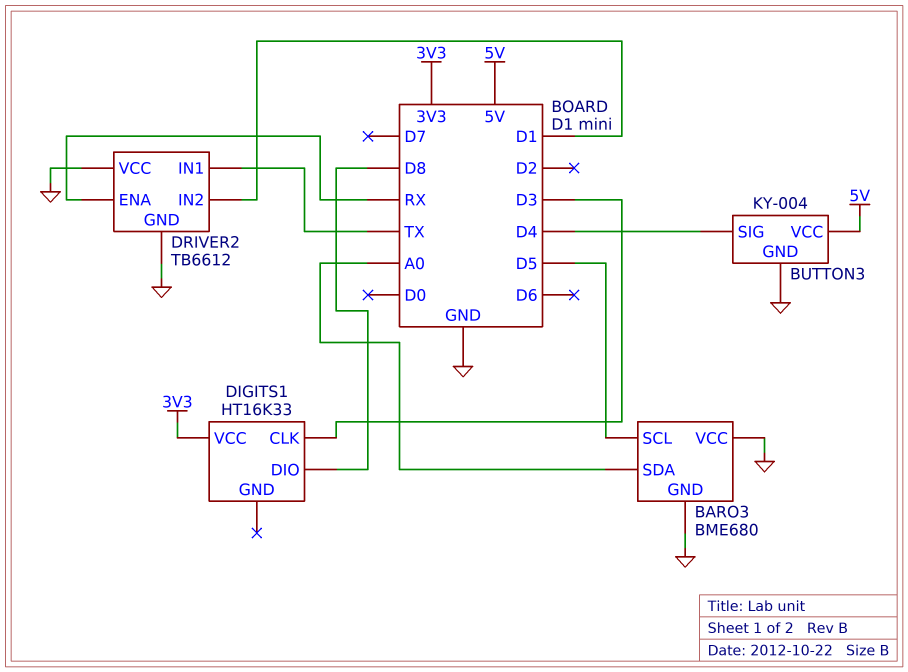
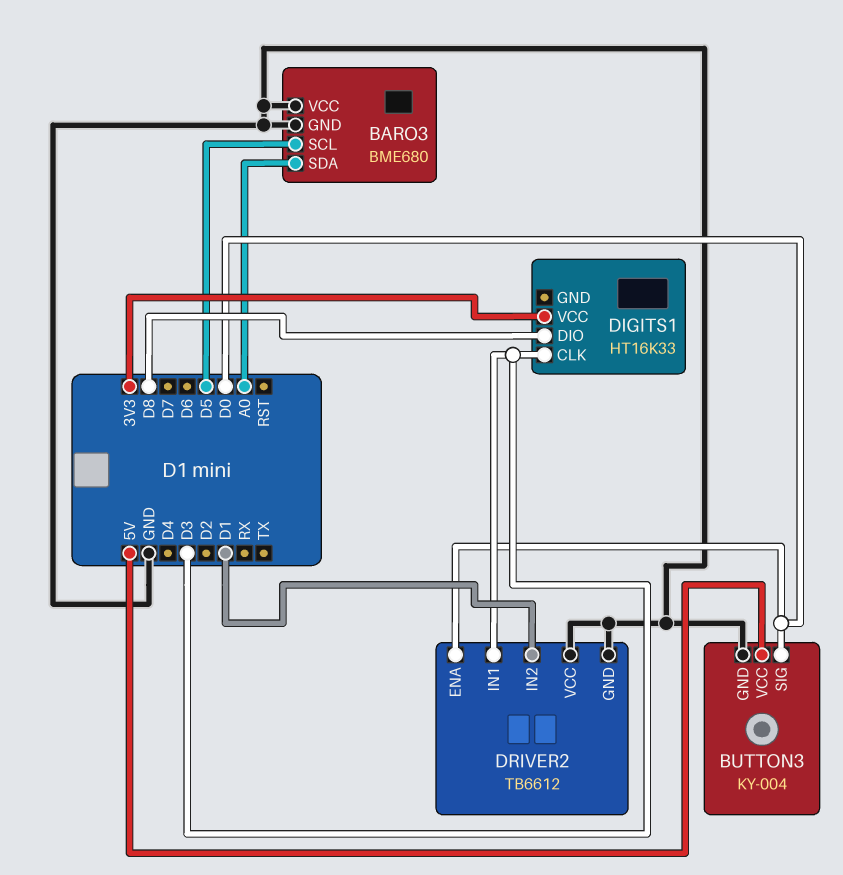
BUTTON3 pin SIG: D4 -> D0
DRIVER2 pin ENA: RX -> D0
DRIVER2 pin IN1: TX -> D3

